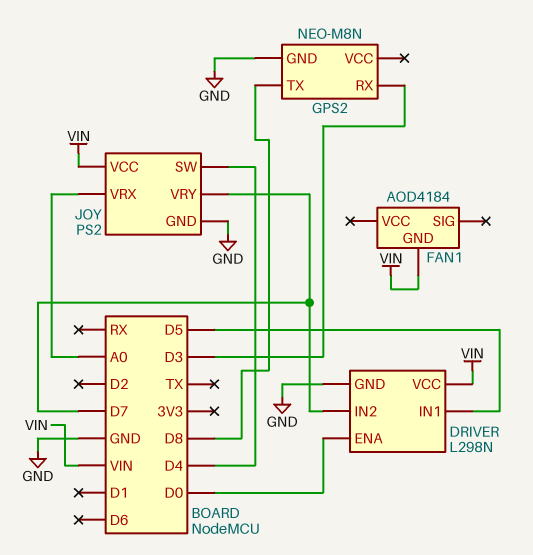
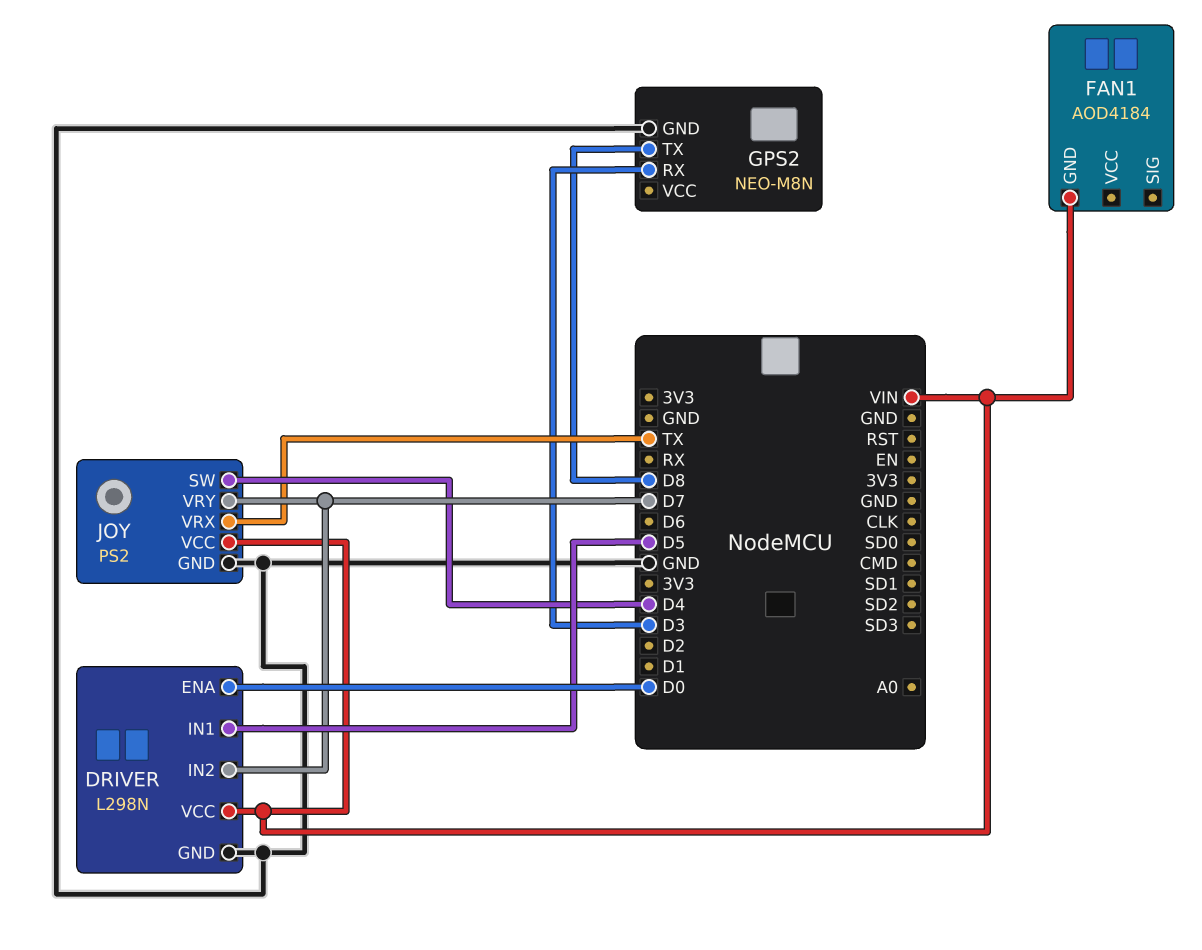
JOY pin VRX: A0 -> TX

